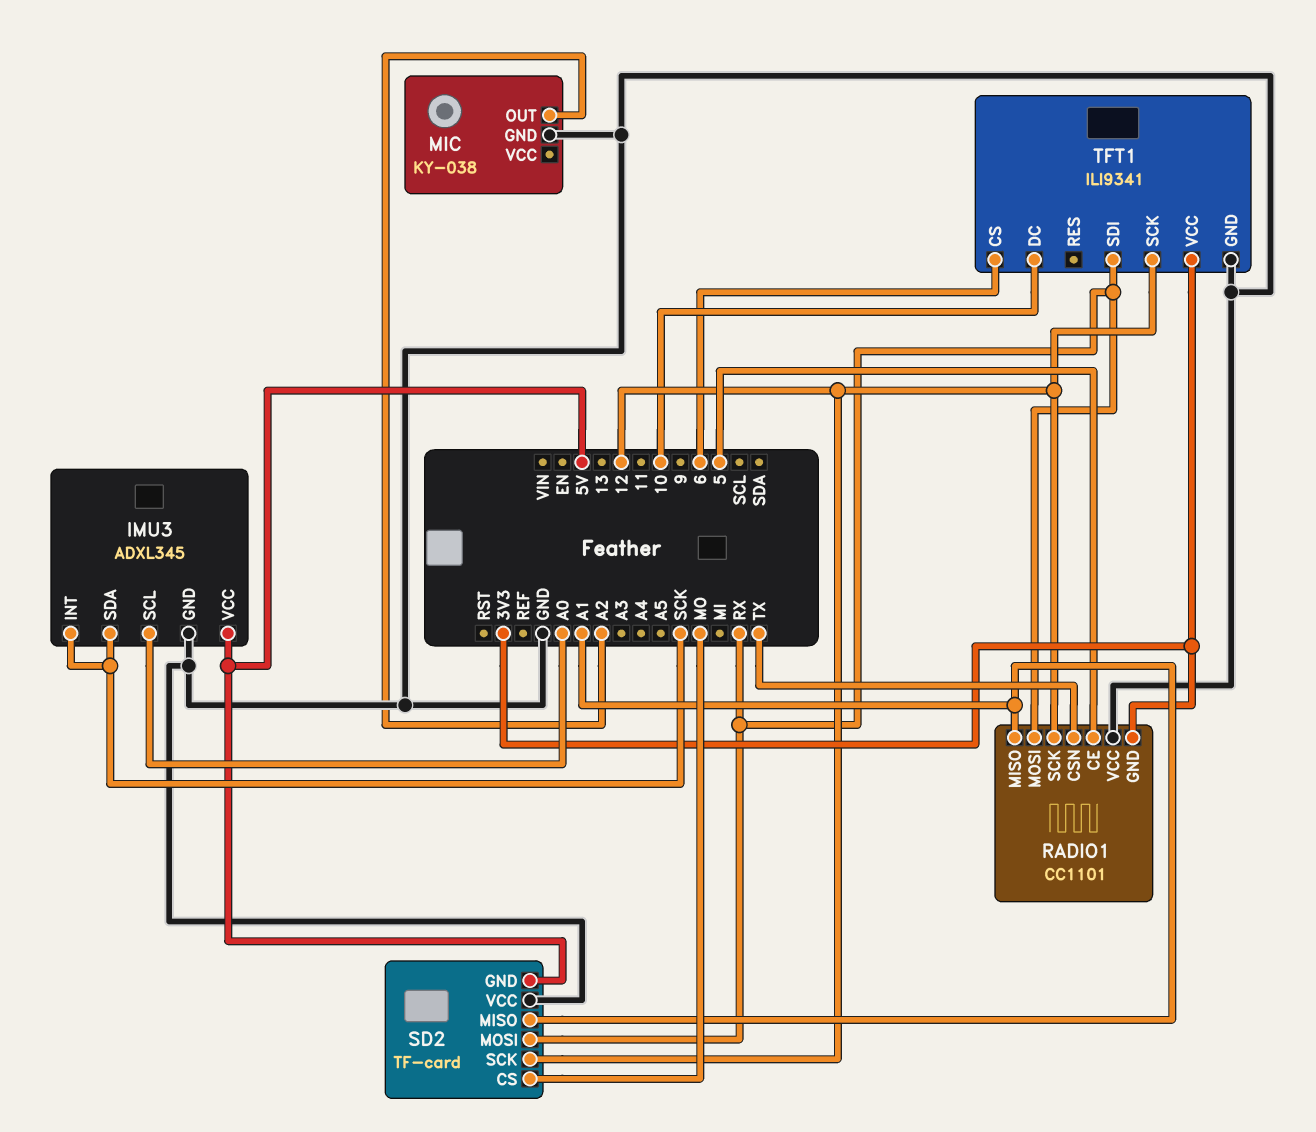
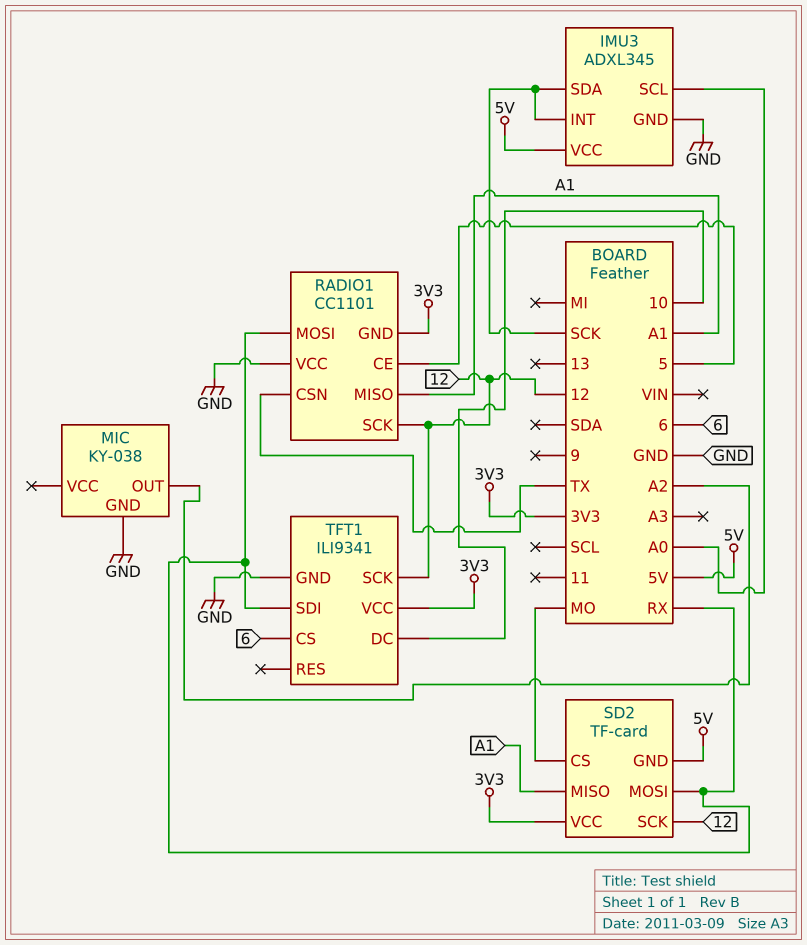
SD2 pin VCC: GND -> 3V3

